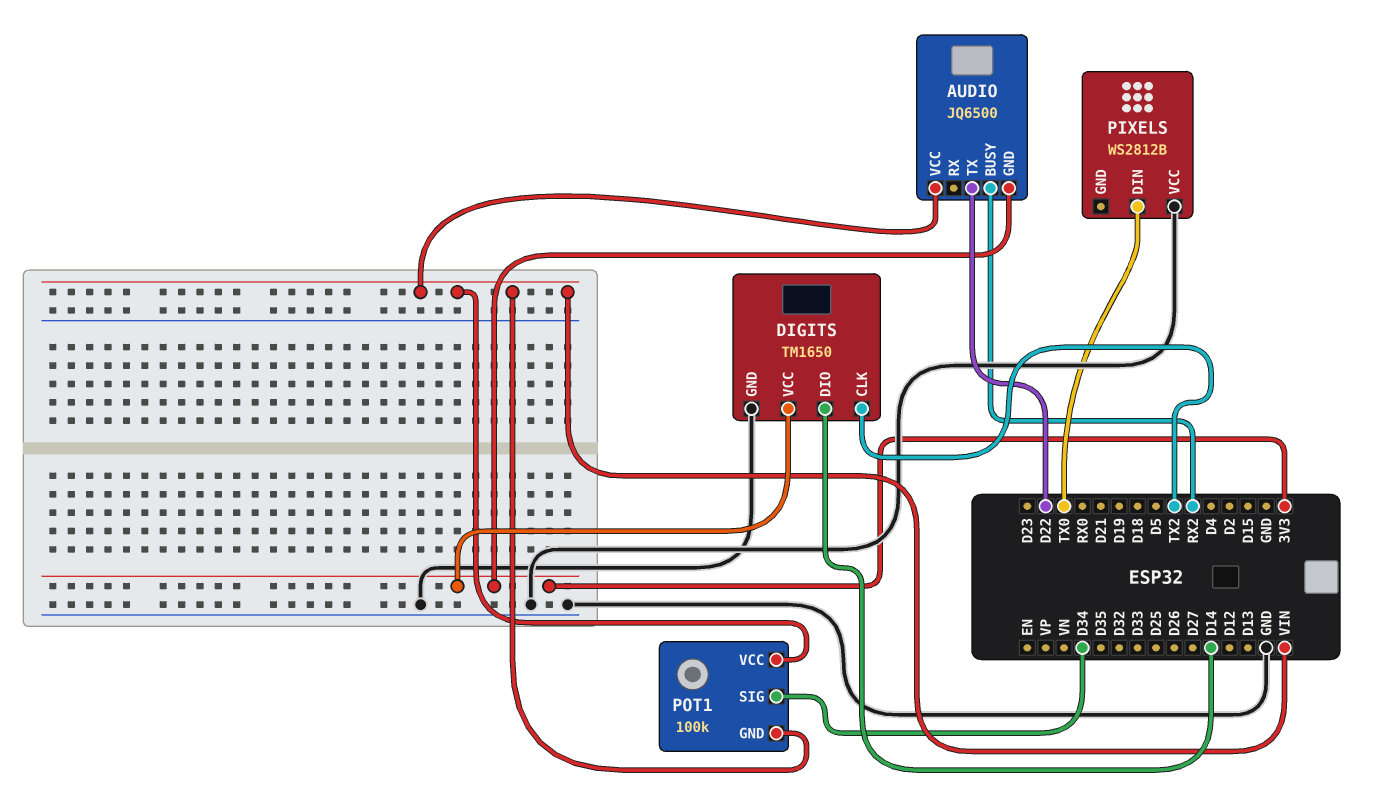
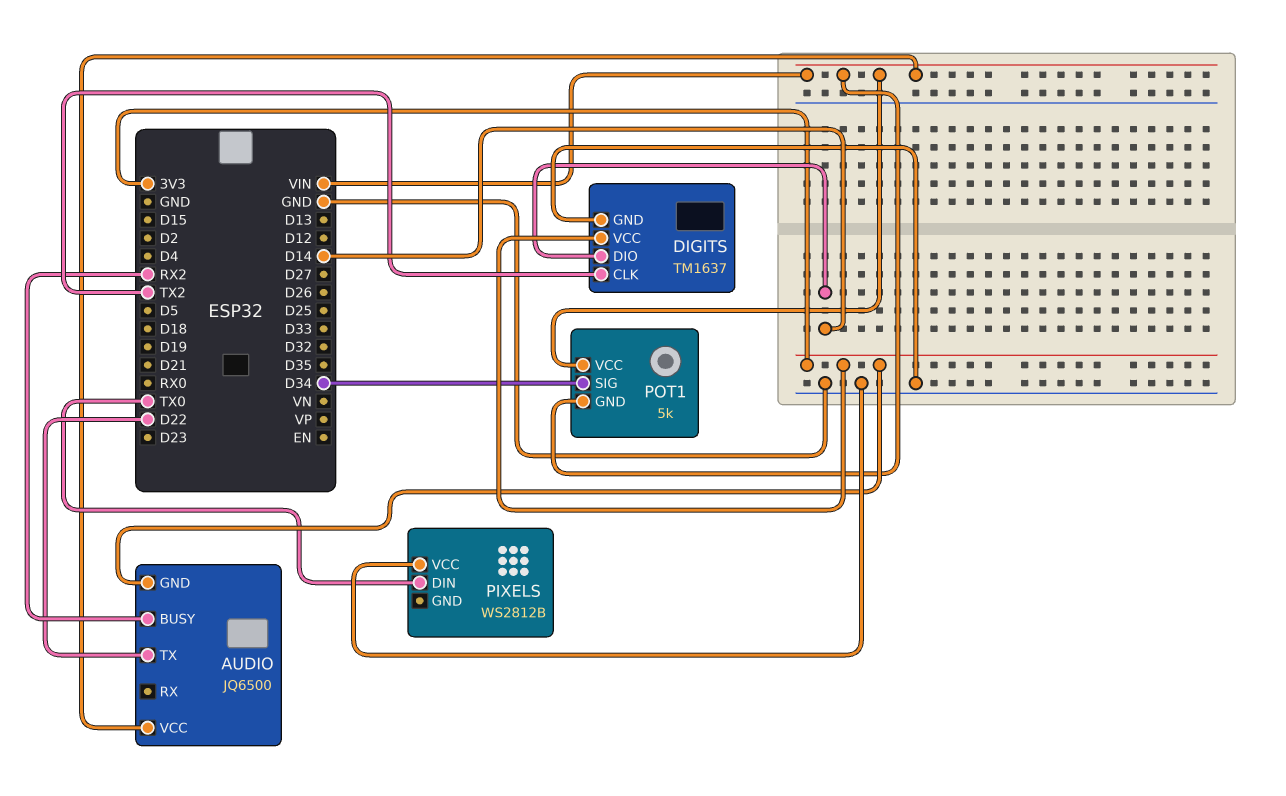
DIGITS: TM1650 -> TM1637
POT1: 100k -> 5k

